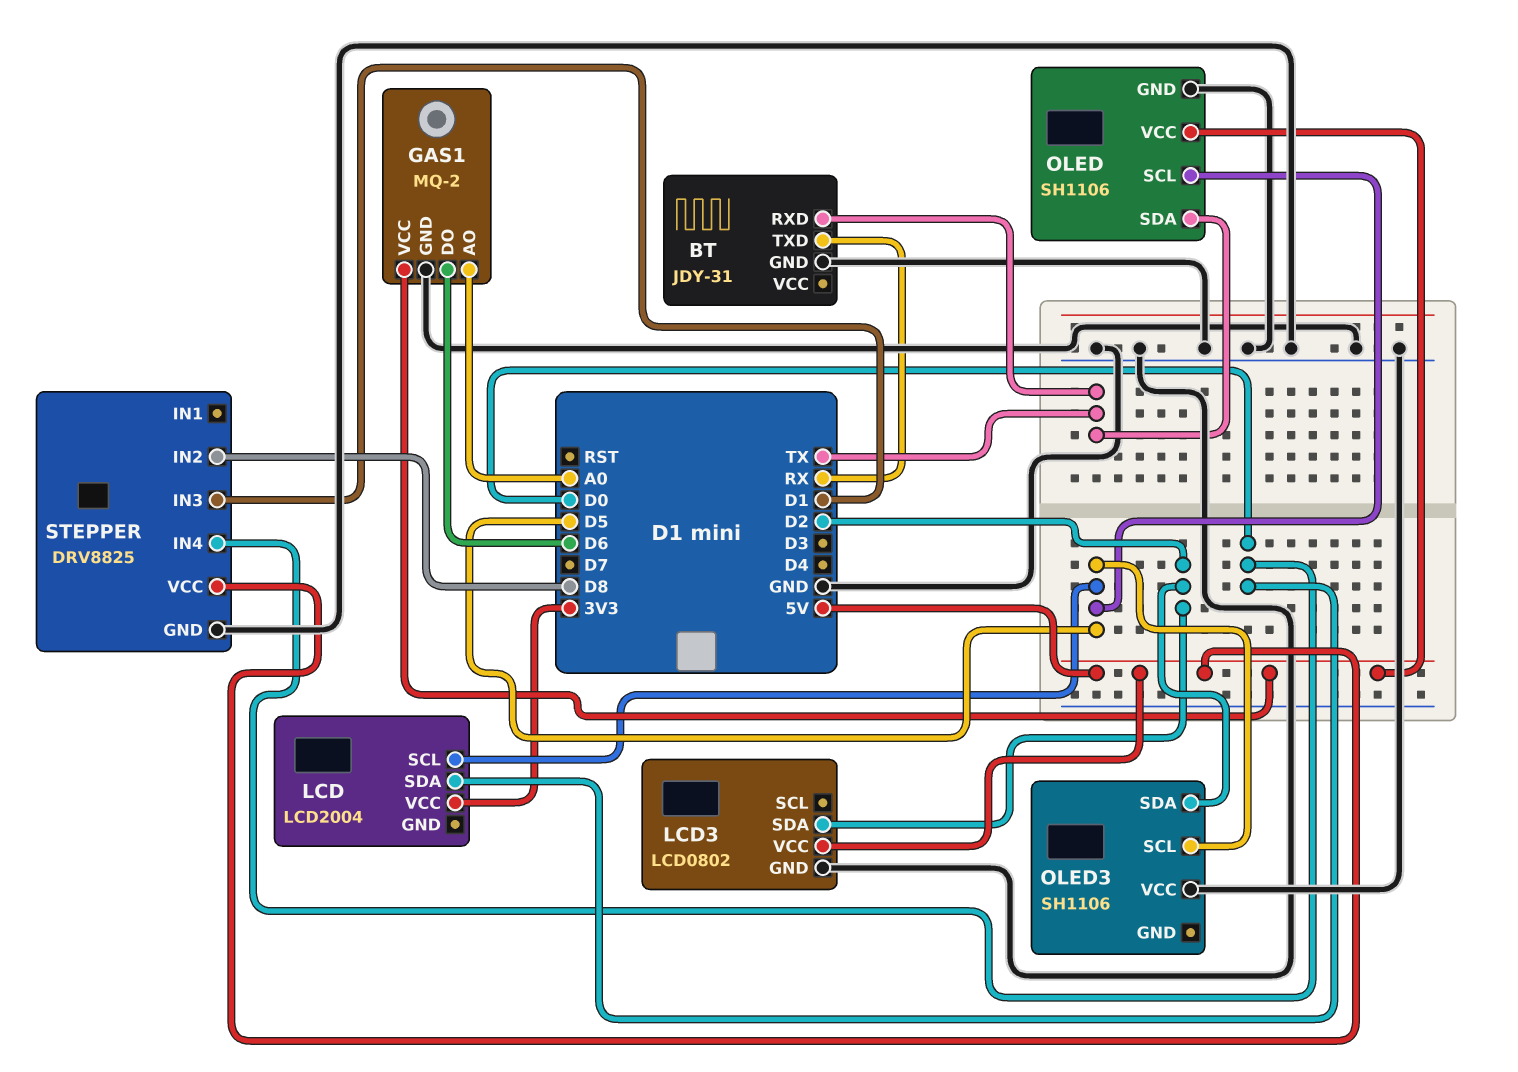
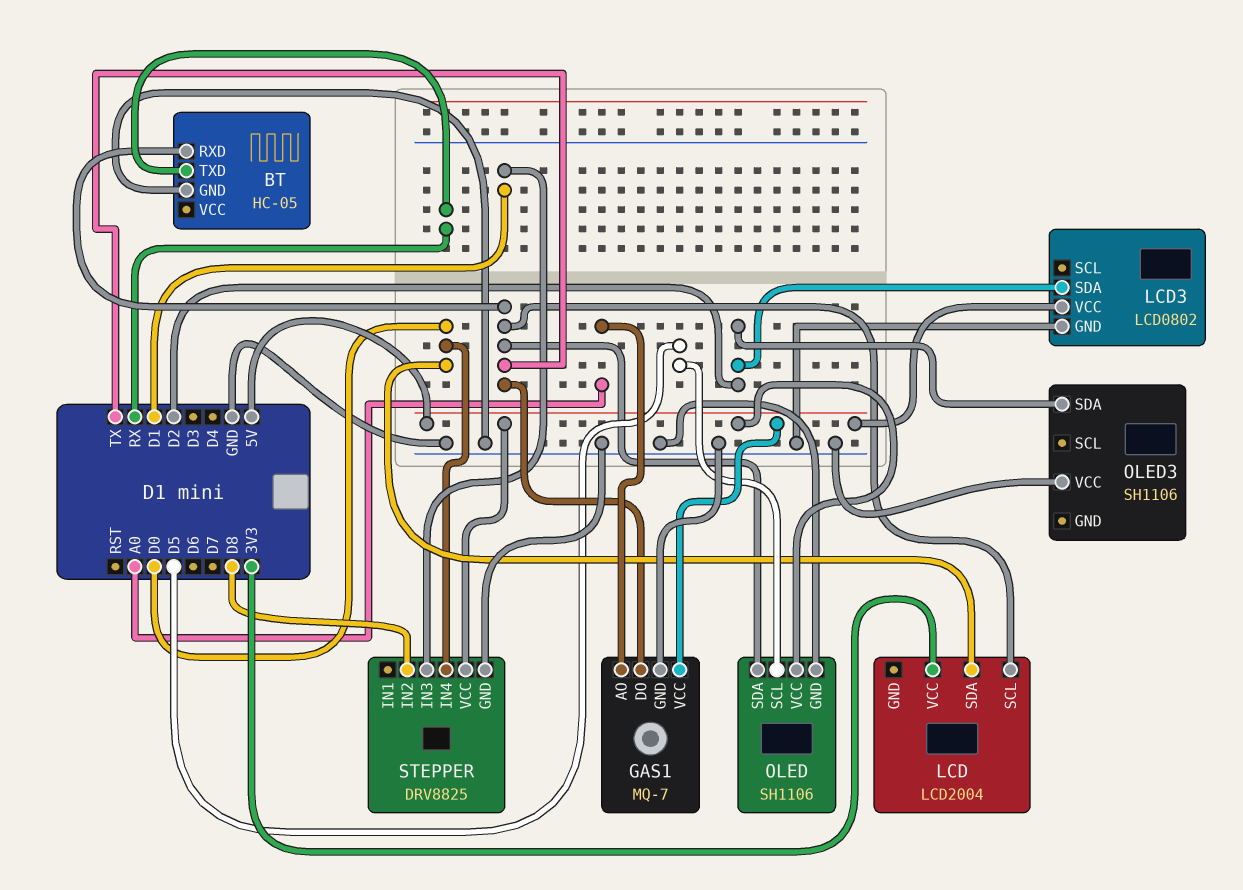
BT: JDY-31 -> HC-05
GAS1: MQ-2 -> MQ-7
GAS1 pin DO: D6 -> TX
LCD pin SCL: D5 -> TX
OLED3 pin SCL: D5 -> none

